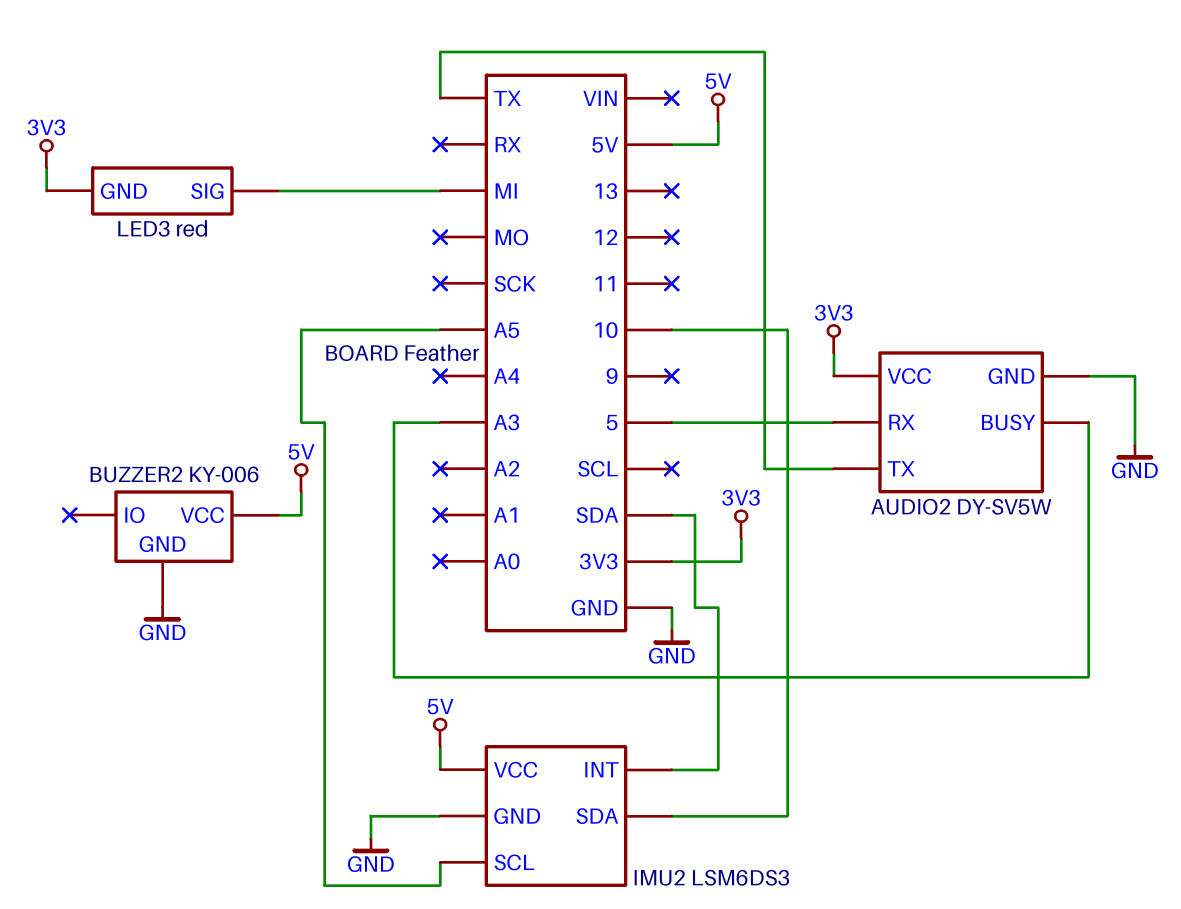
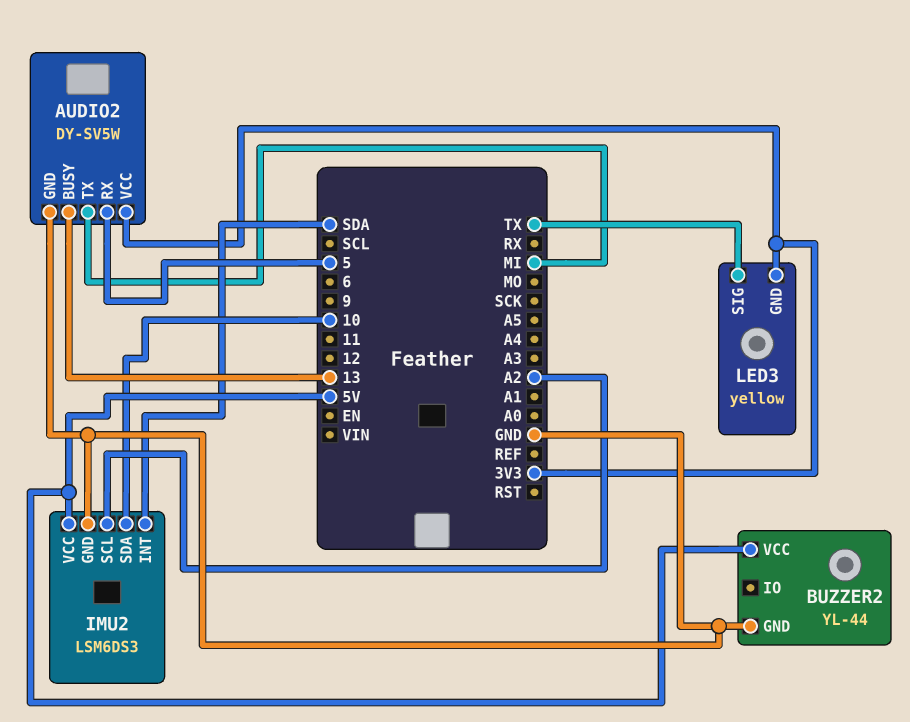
AUDIO2 pin BUSY: A3 -> 13
AUDIO2 pin TX: TX -> MI
BUZZER2: KY-006 -> YL-44
IMU2 pin SCL: A5 -> A2
LED3: red -> yellow
LED3 pin SIG: MI -> TX

